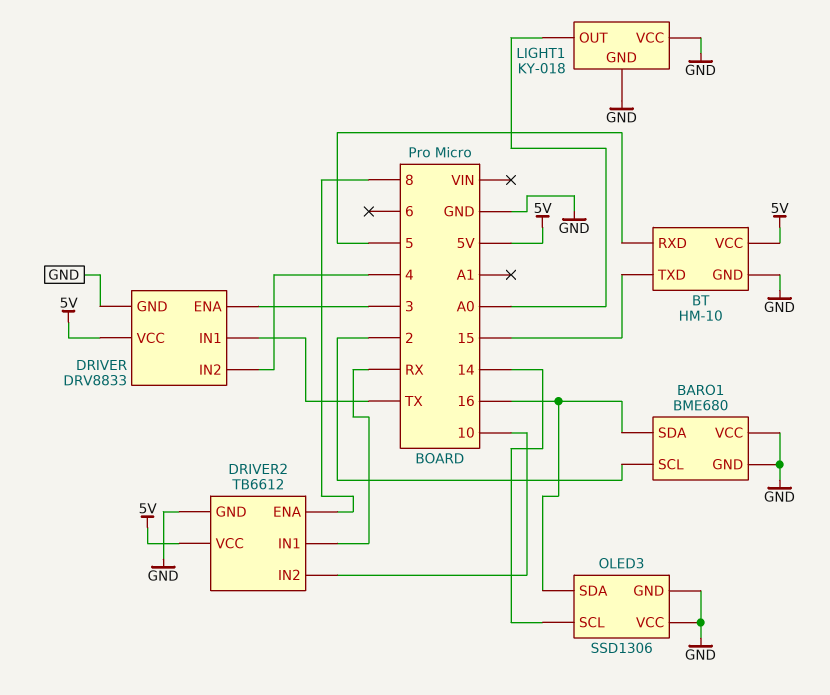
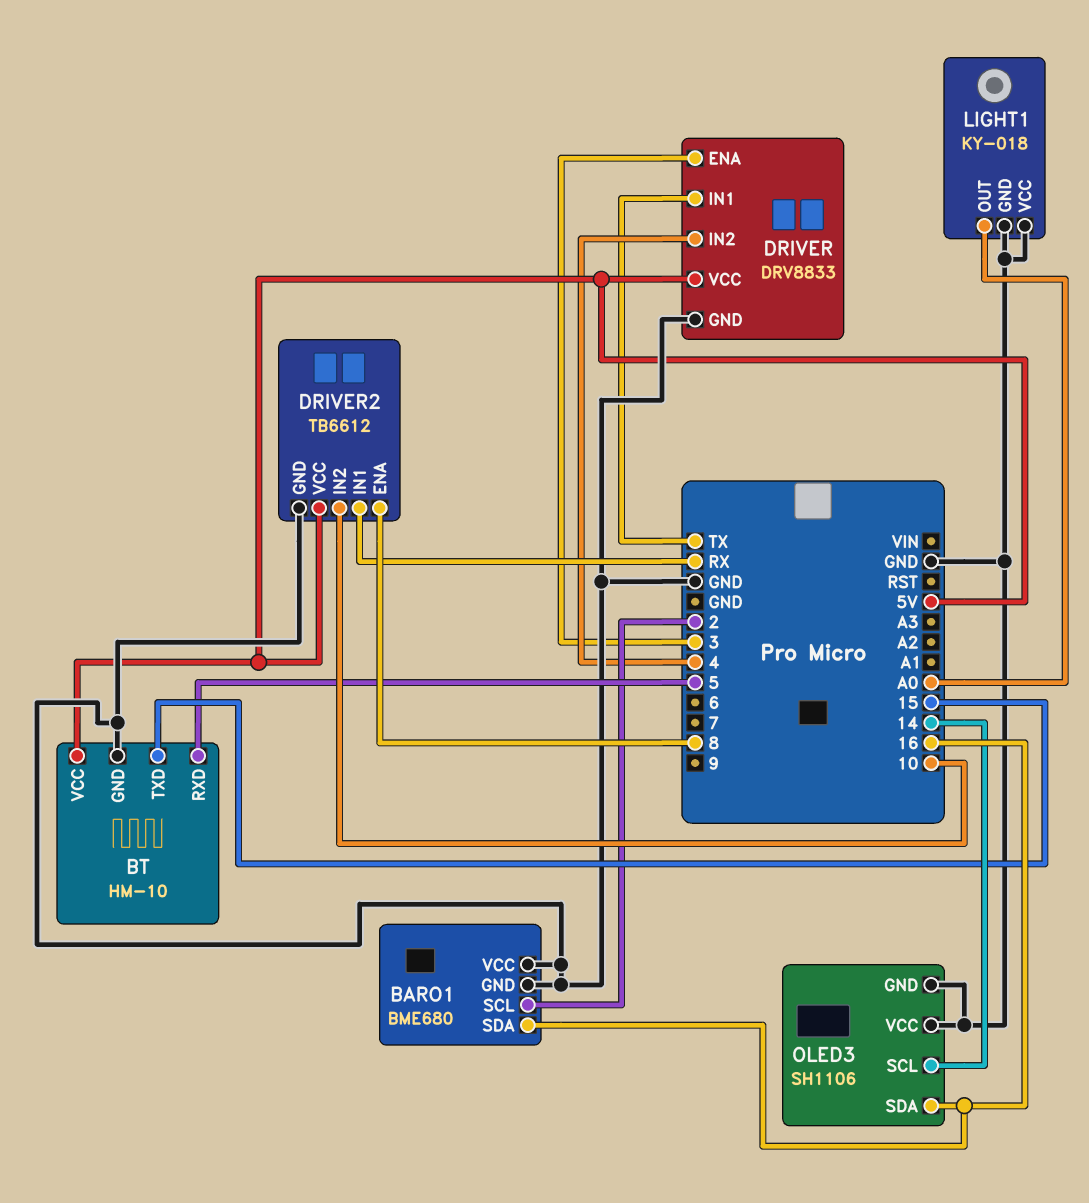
OLED3: SSD1306 -> SH1106

